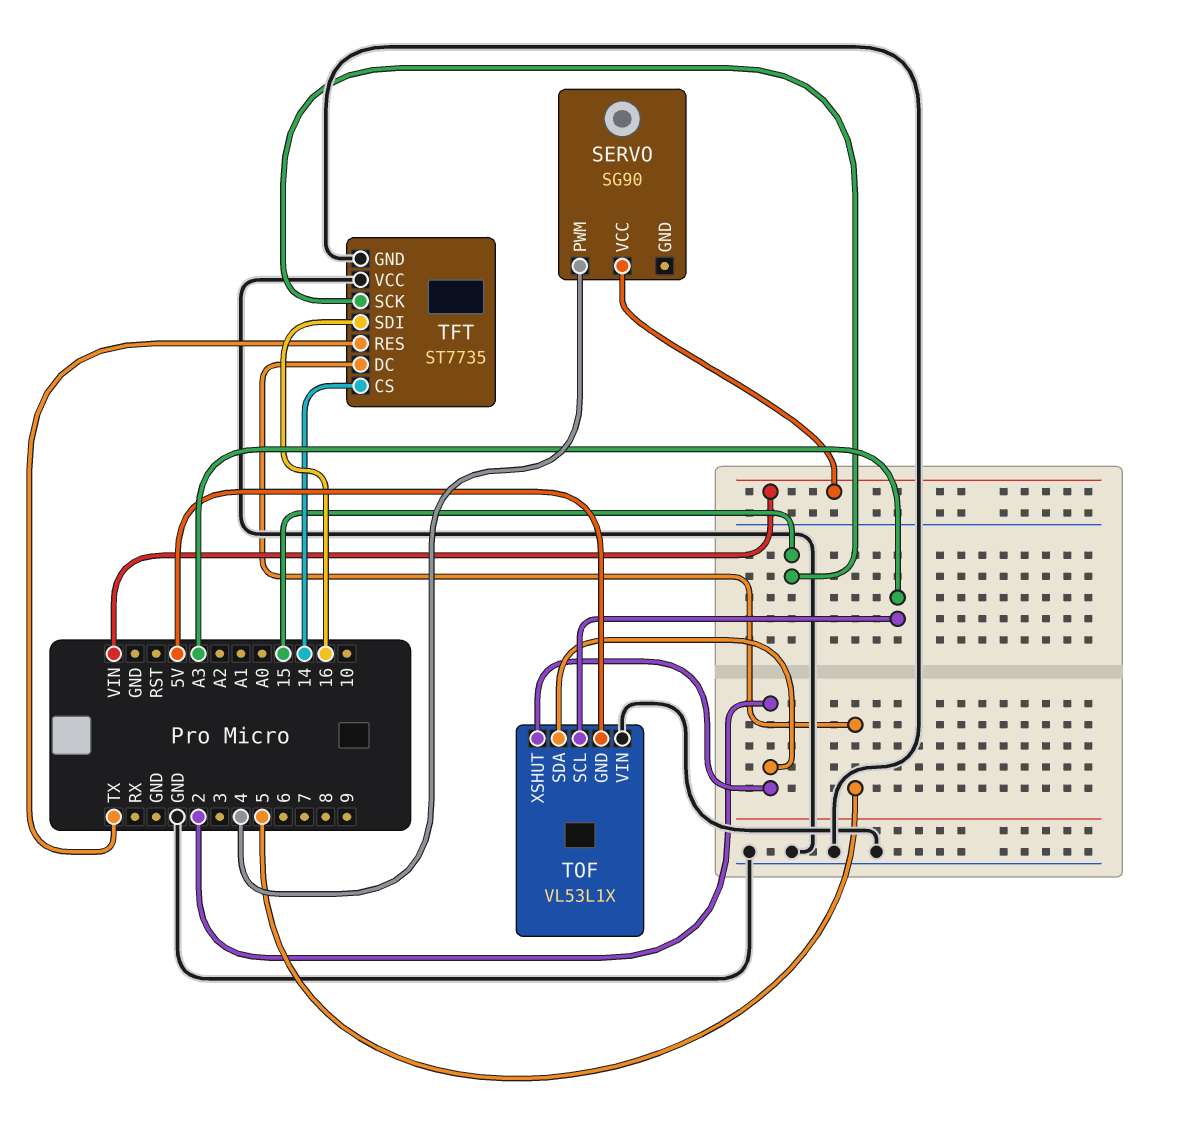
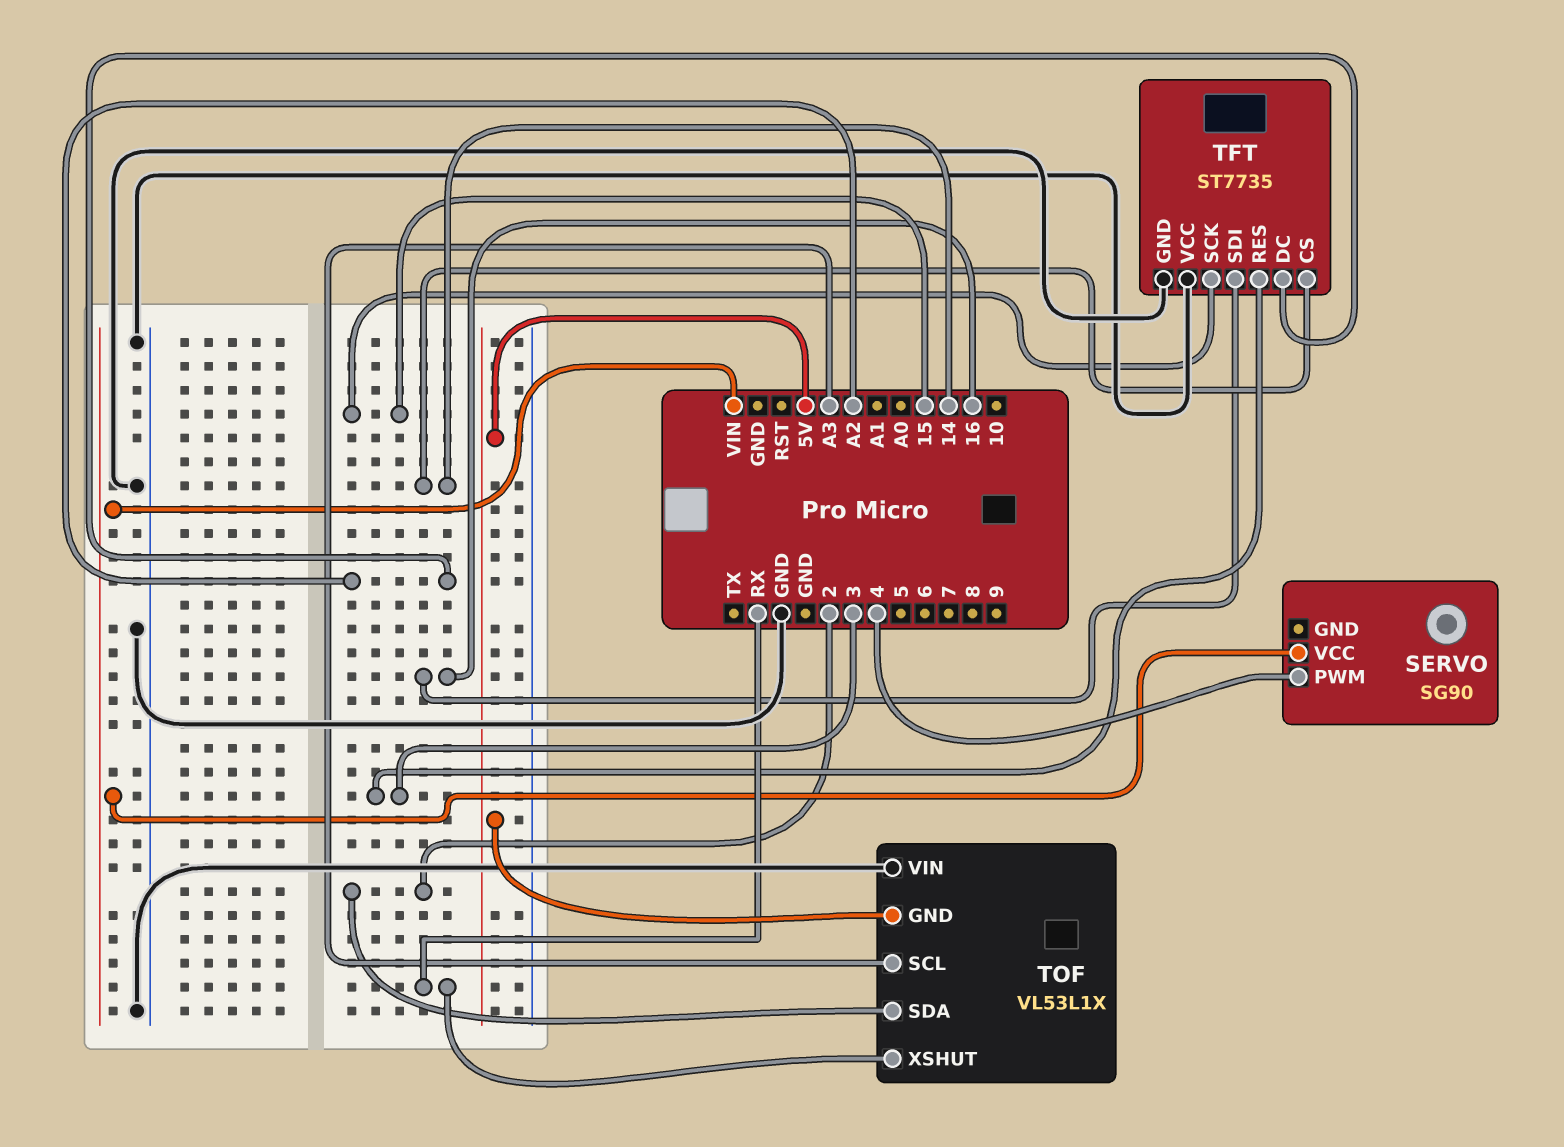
TFT pin DC: 5 -> A2
TFT pin RES: TX -> 3
TOF pin XSHUT: 2 -> RX

